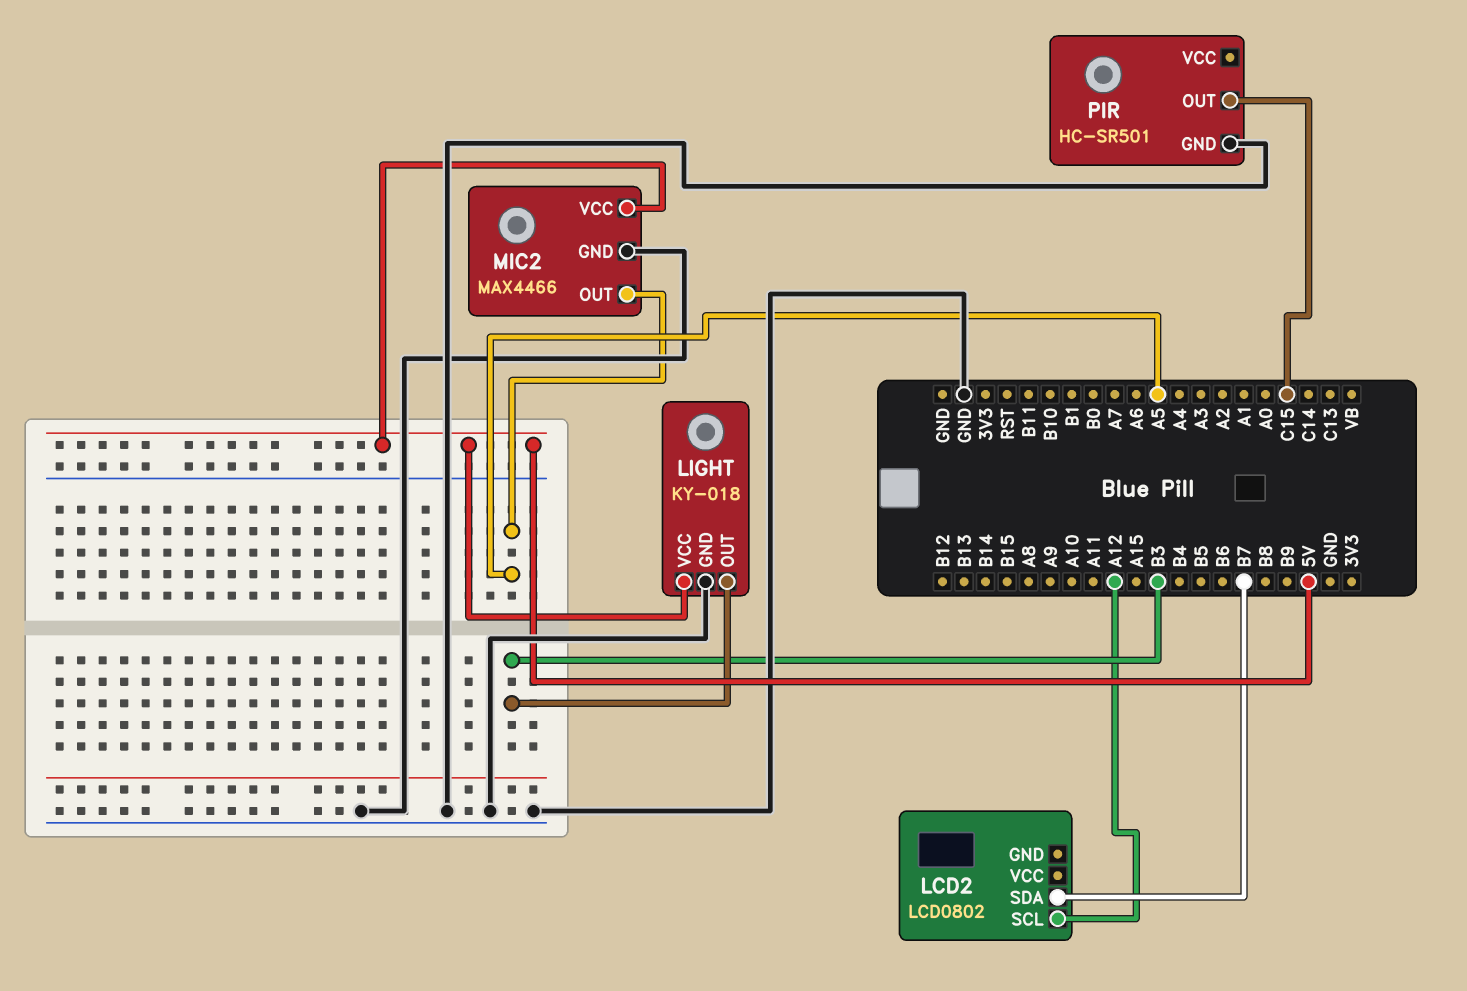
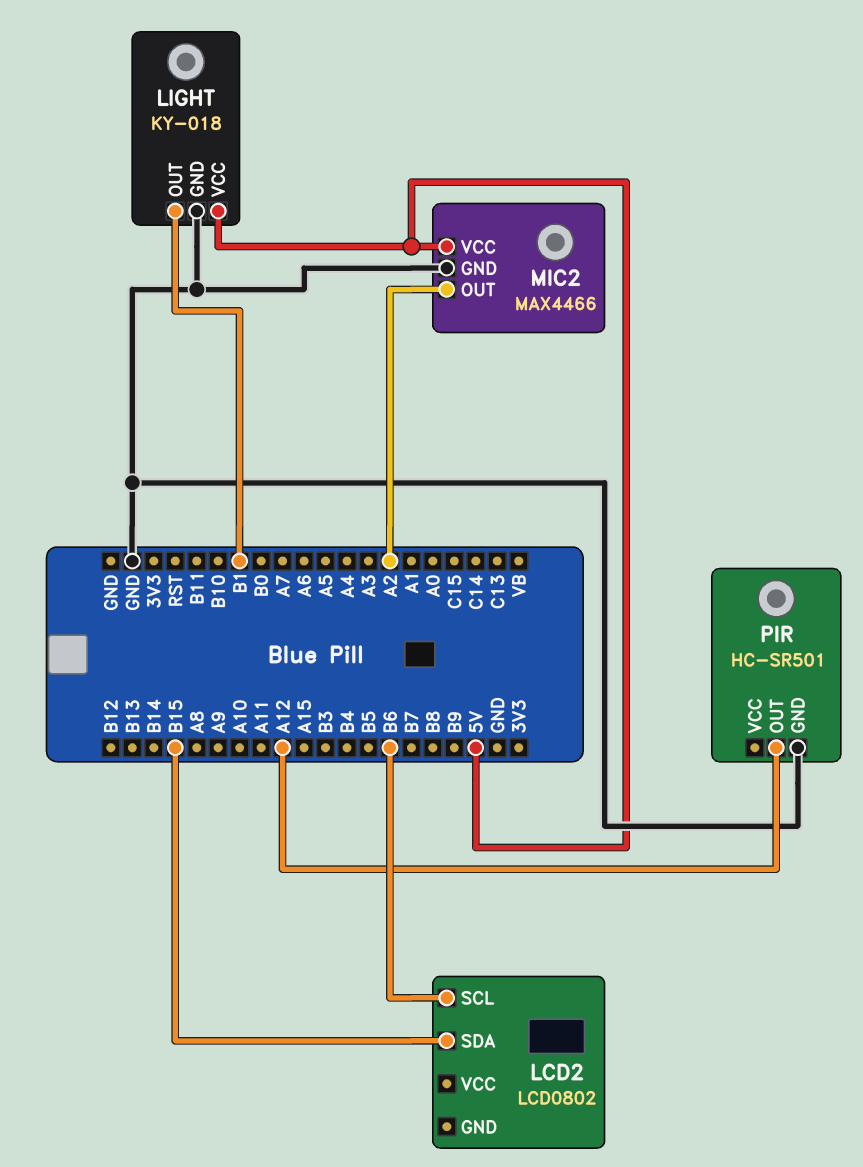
LCD2 pin SCL: A12 -> B6
LCD2 pin SDA: B7 -> B15
LIGHT pin OUT: B3 -> B1
MIC2 pin OUT: A5 -> A2
PIR pin OUT: C15 -> A12

